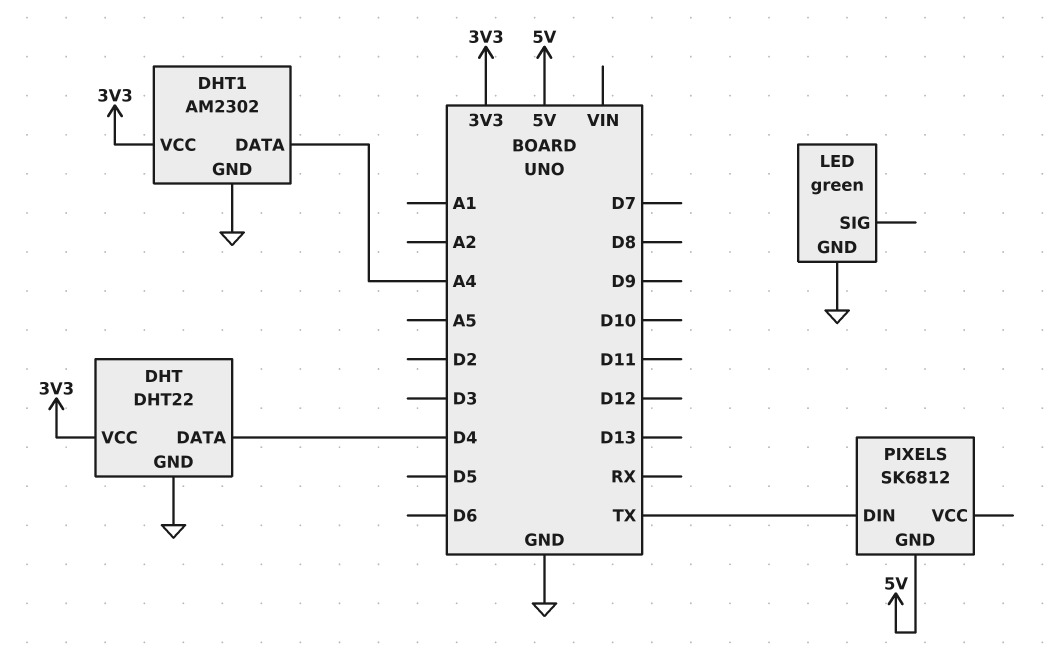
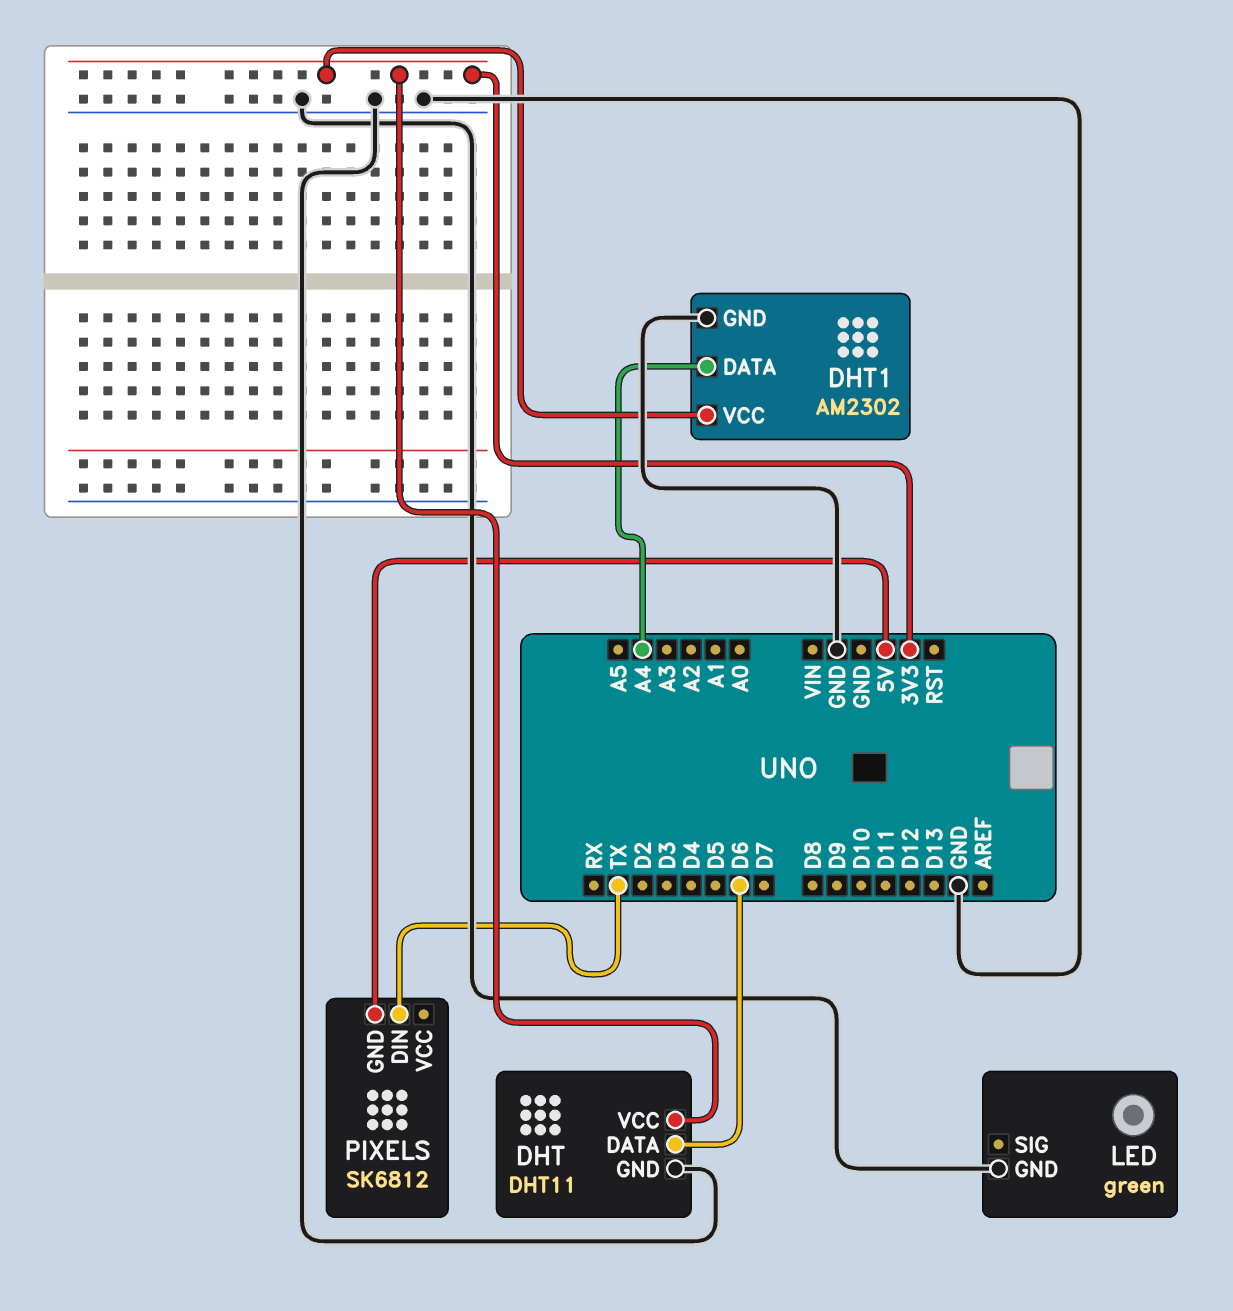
DHT: DHT22 -> DHT11
DHT pin DATA: D4 -> D6

